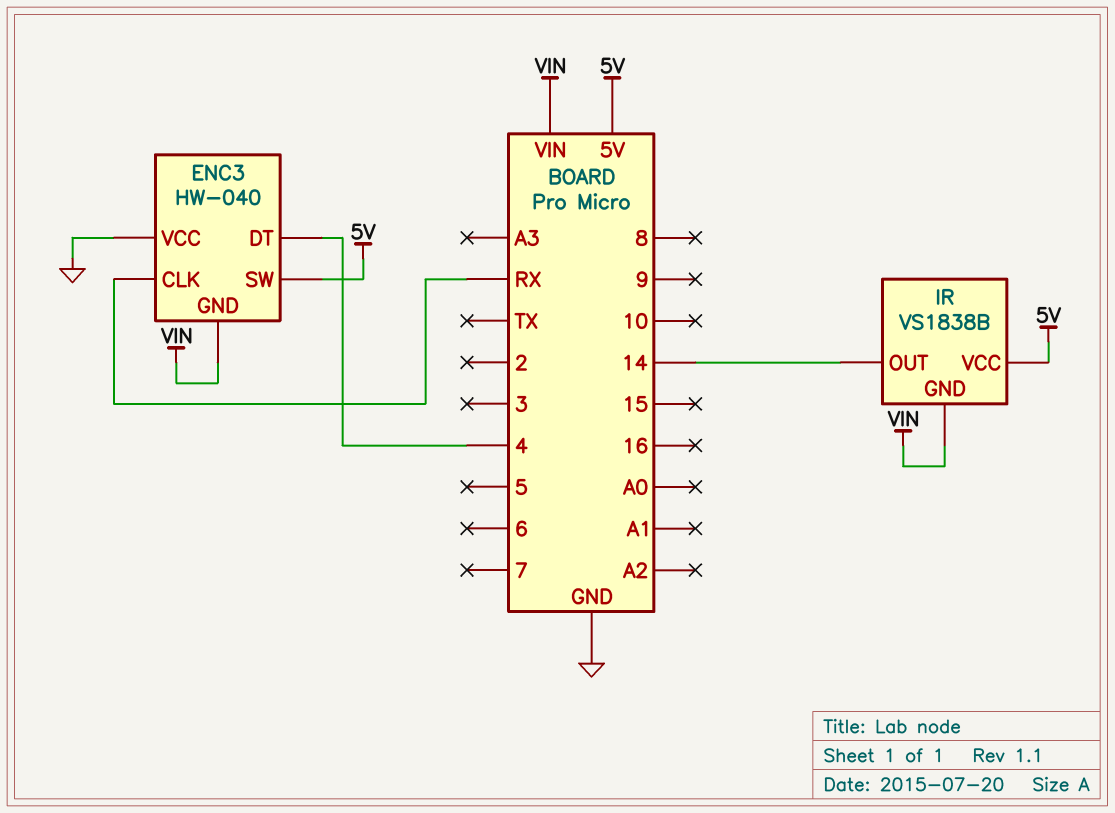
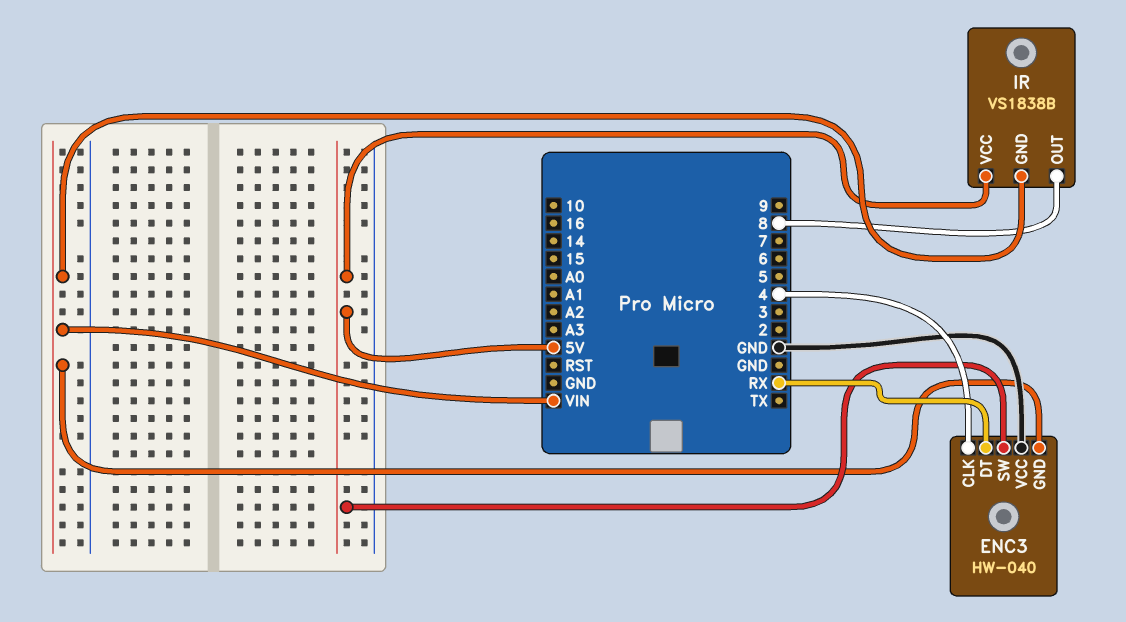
ENC3 pin CLK: RX -> 4
ENC3 pin DT: 4 -> RX
IR pin OUT: 14 -> 8

